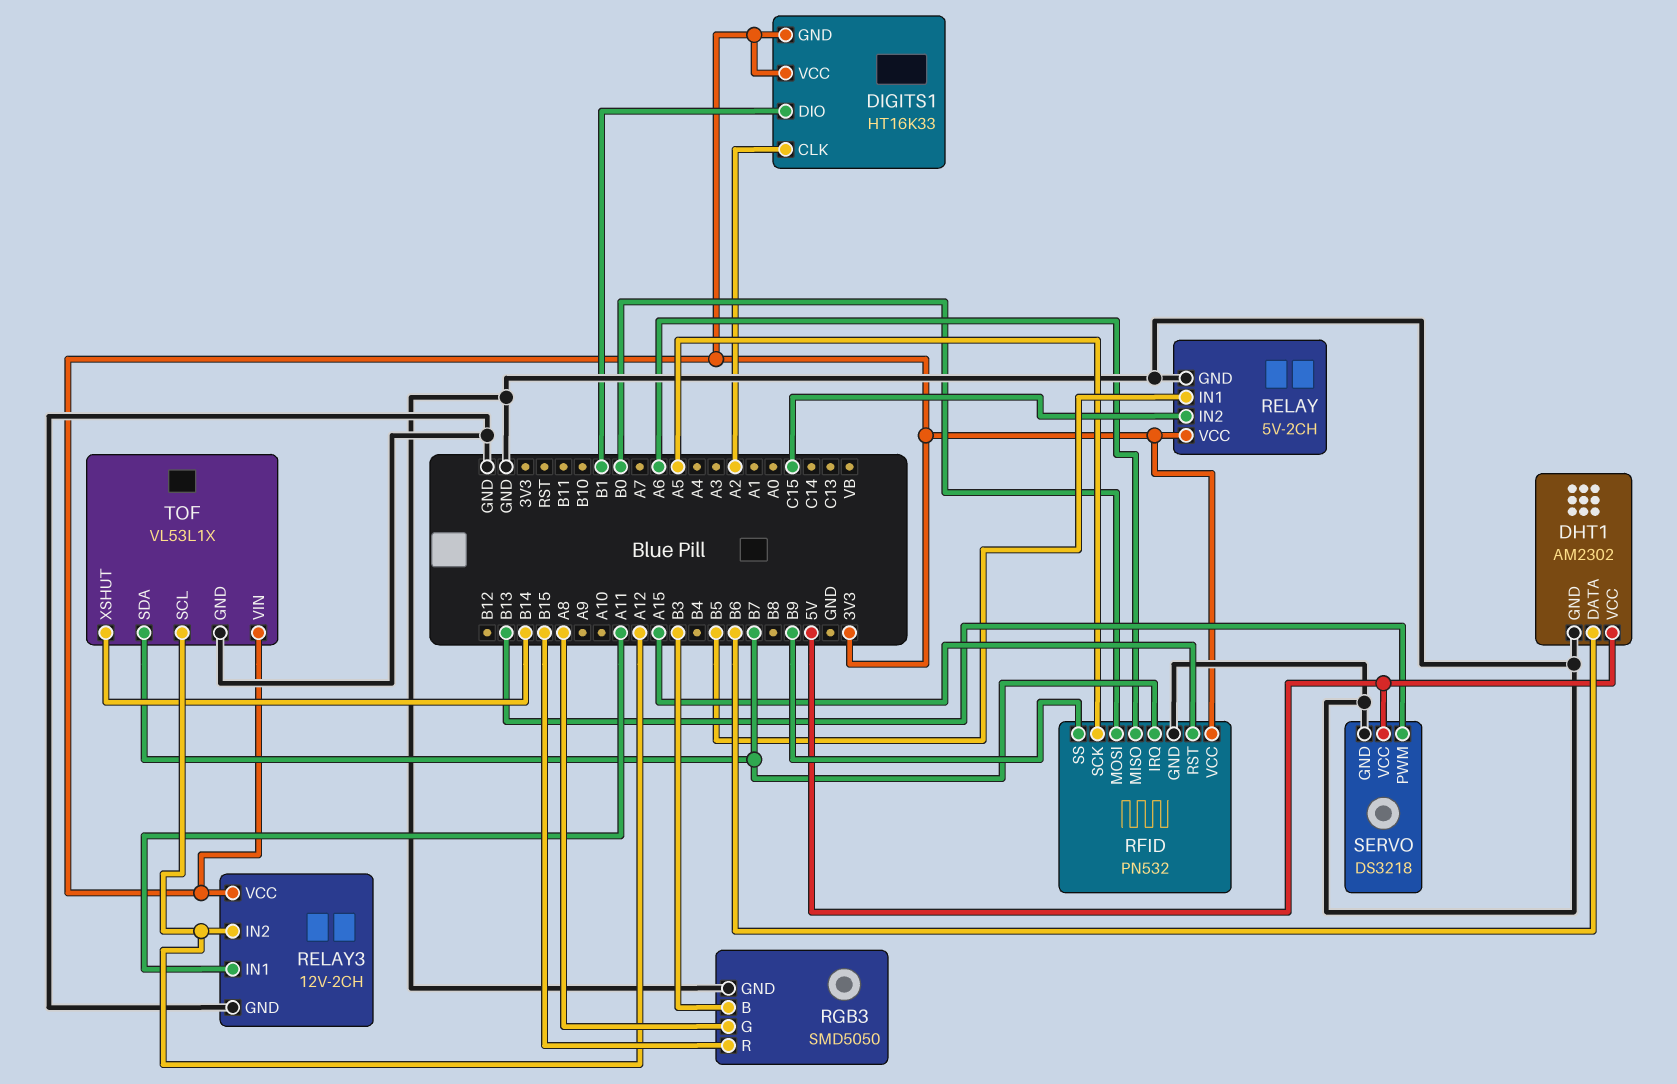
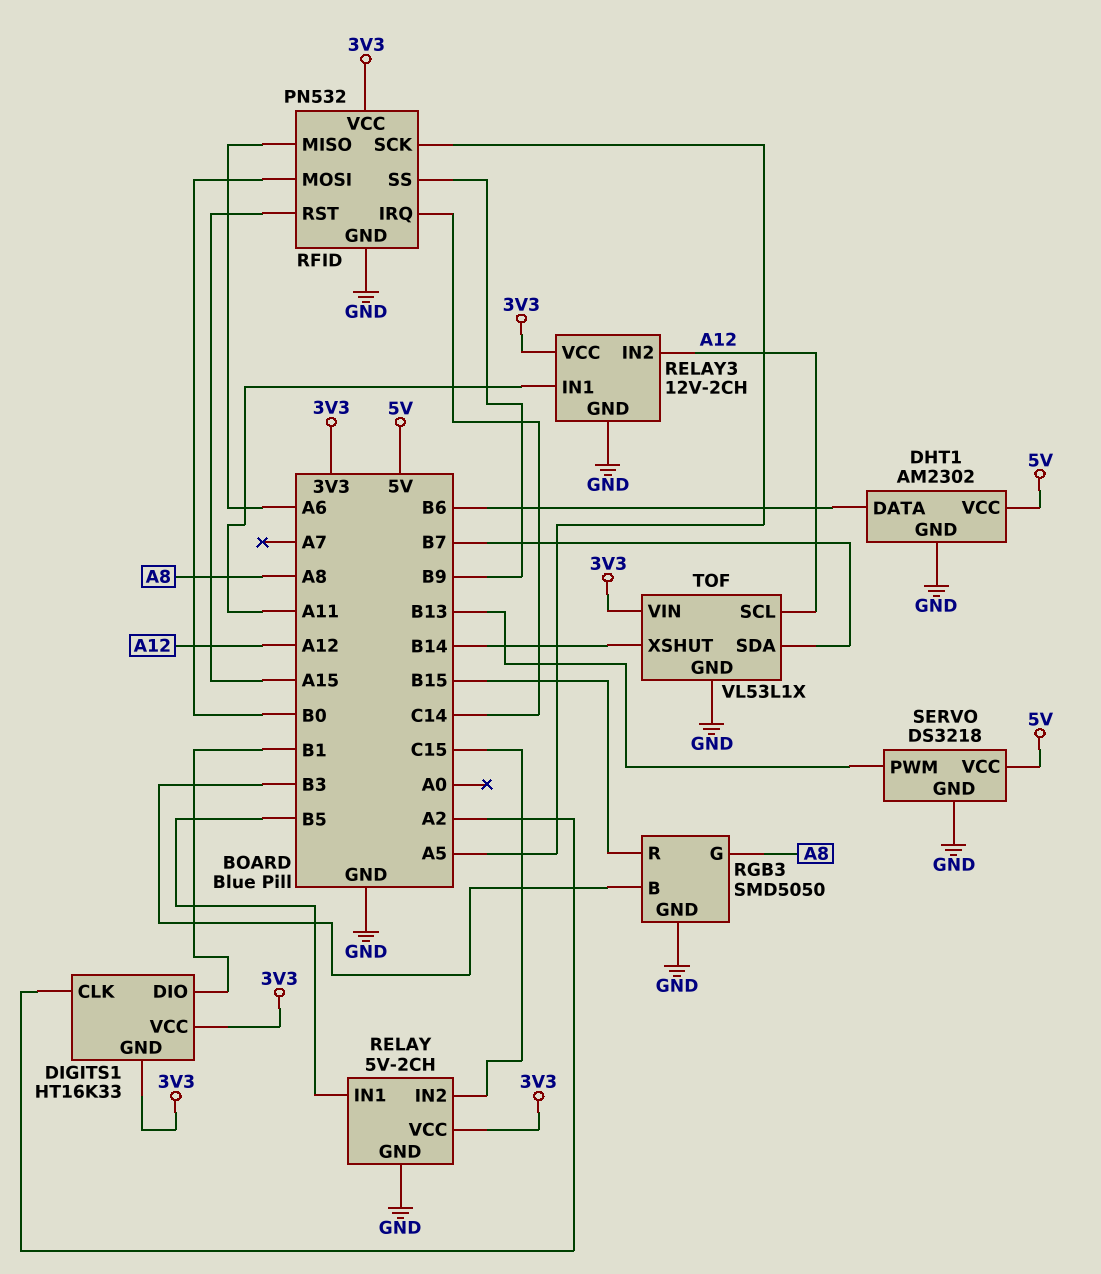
RFID pin IRQ: B7 -> C14

